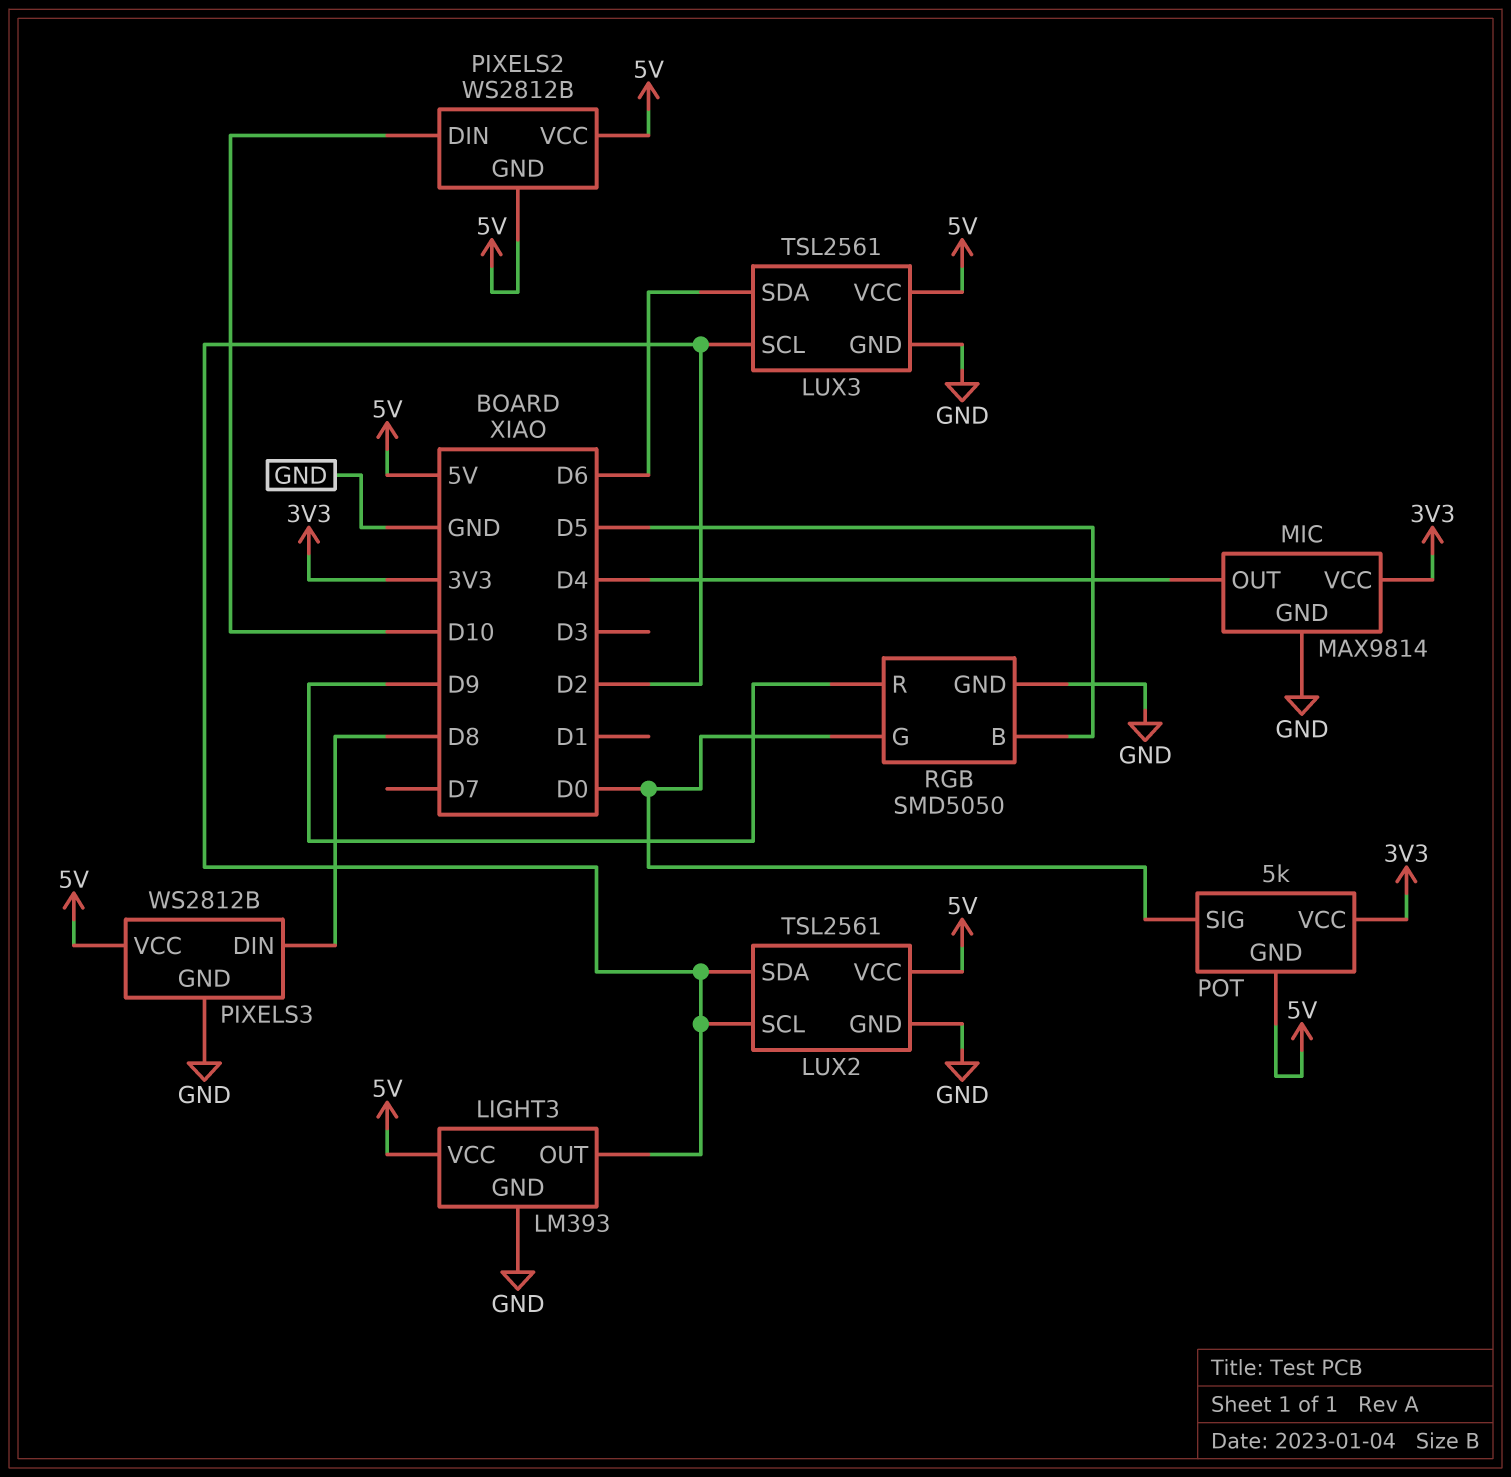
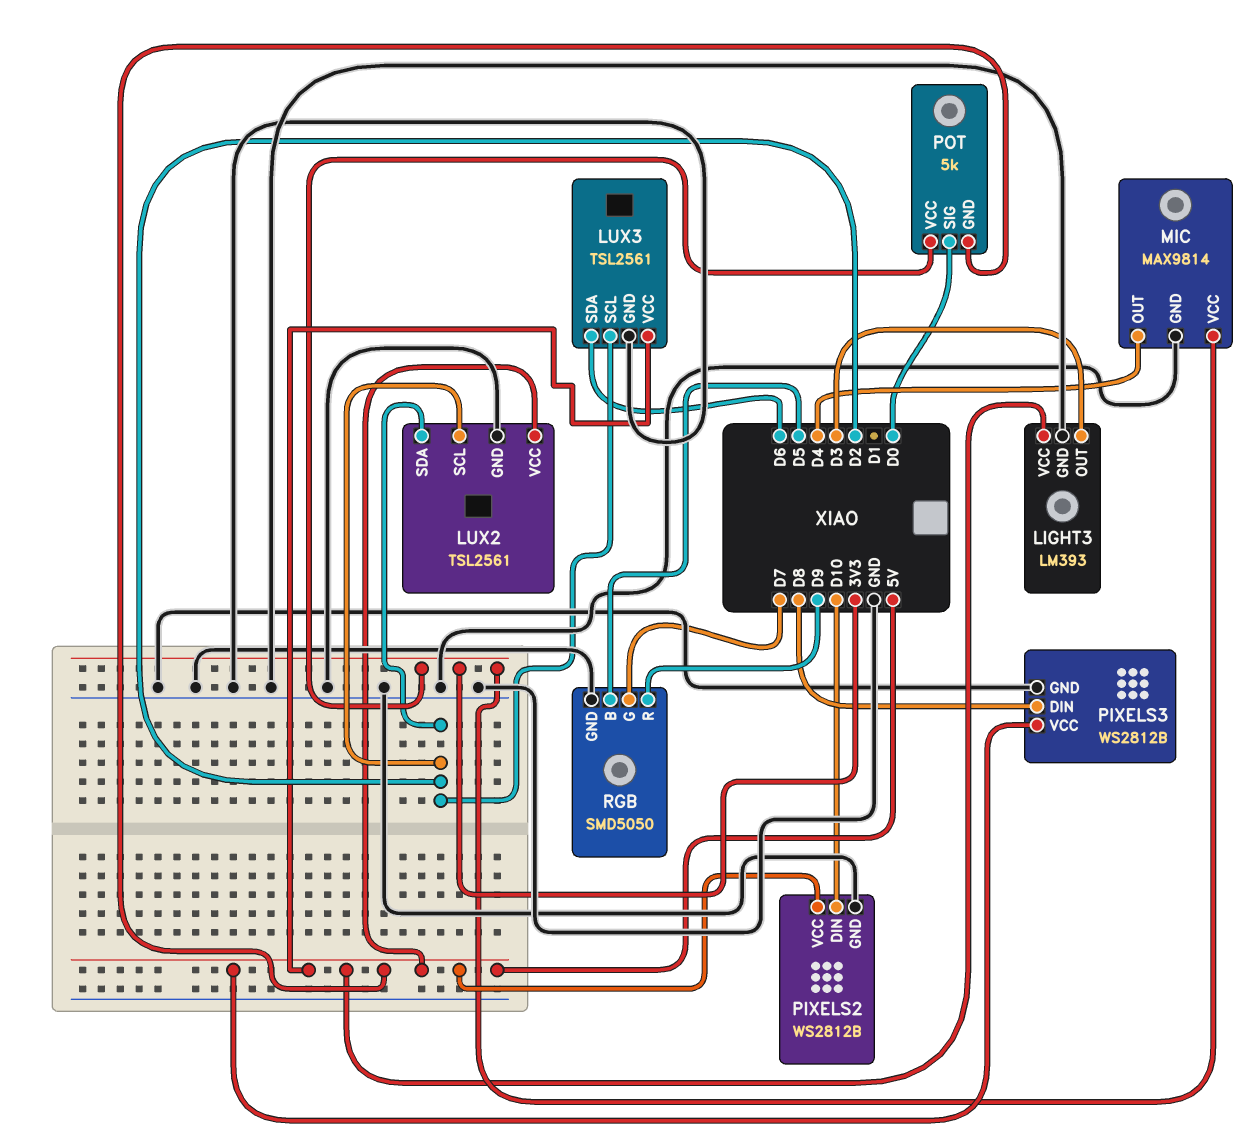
LIGHT3 pin OUT: D2 -> D3
PIXELS2 pin GND: 5V -> GND
RGB pin G: D0 -> D7

